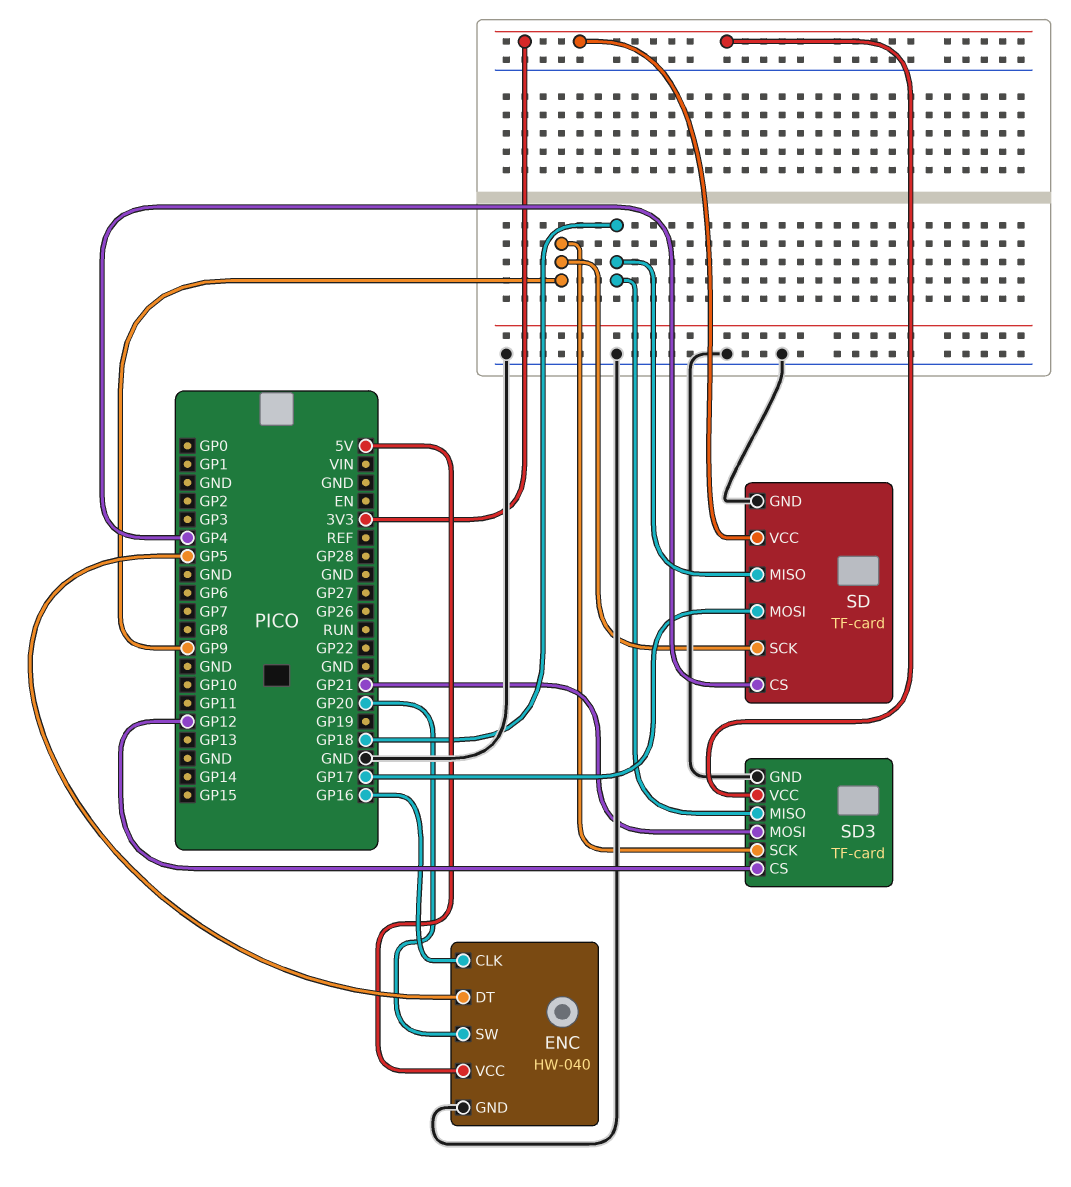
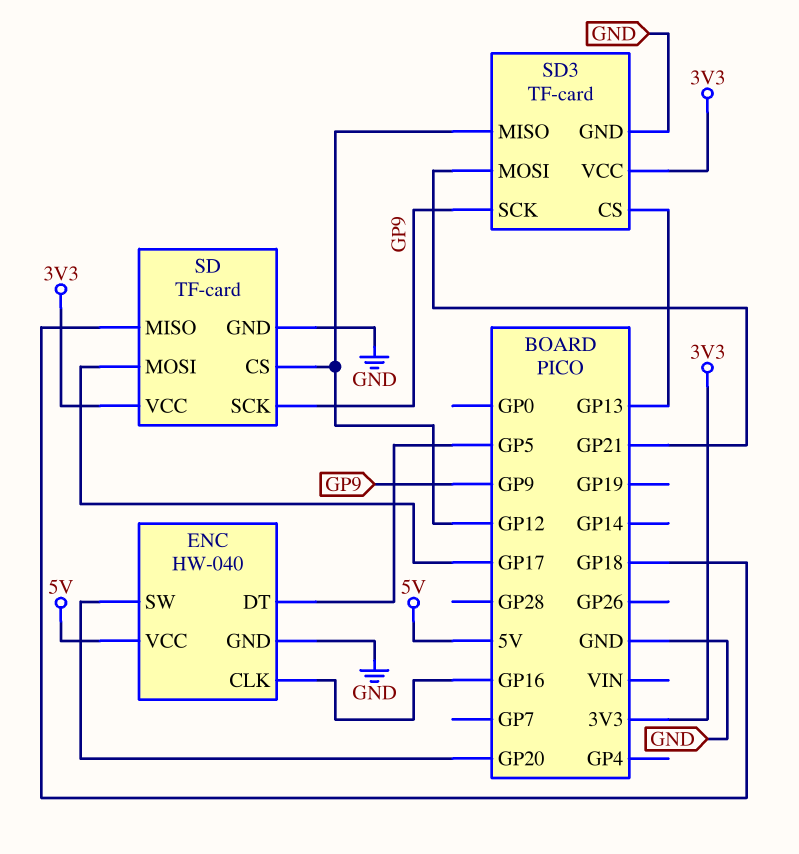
SD pin CS: GP4 -> GP12
SD3 pin CS: GP12 -> GP13
SD3 pin MISO: GP18 -> GP12

